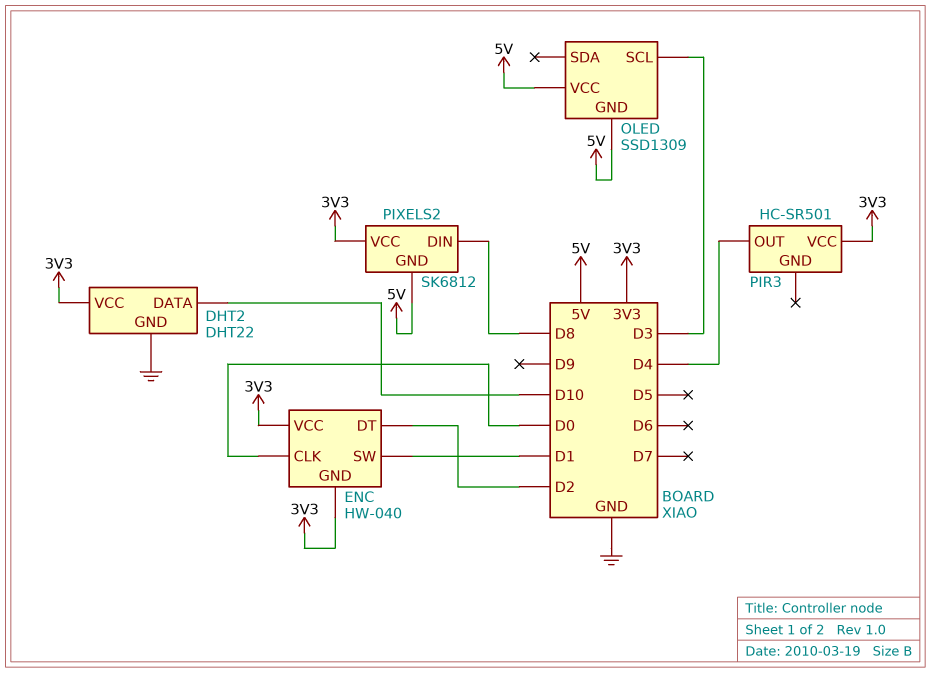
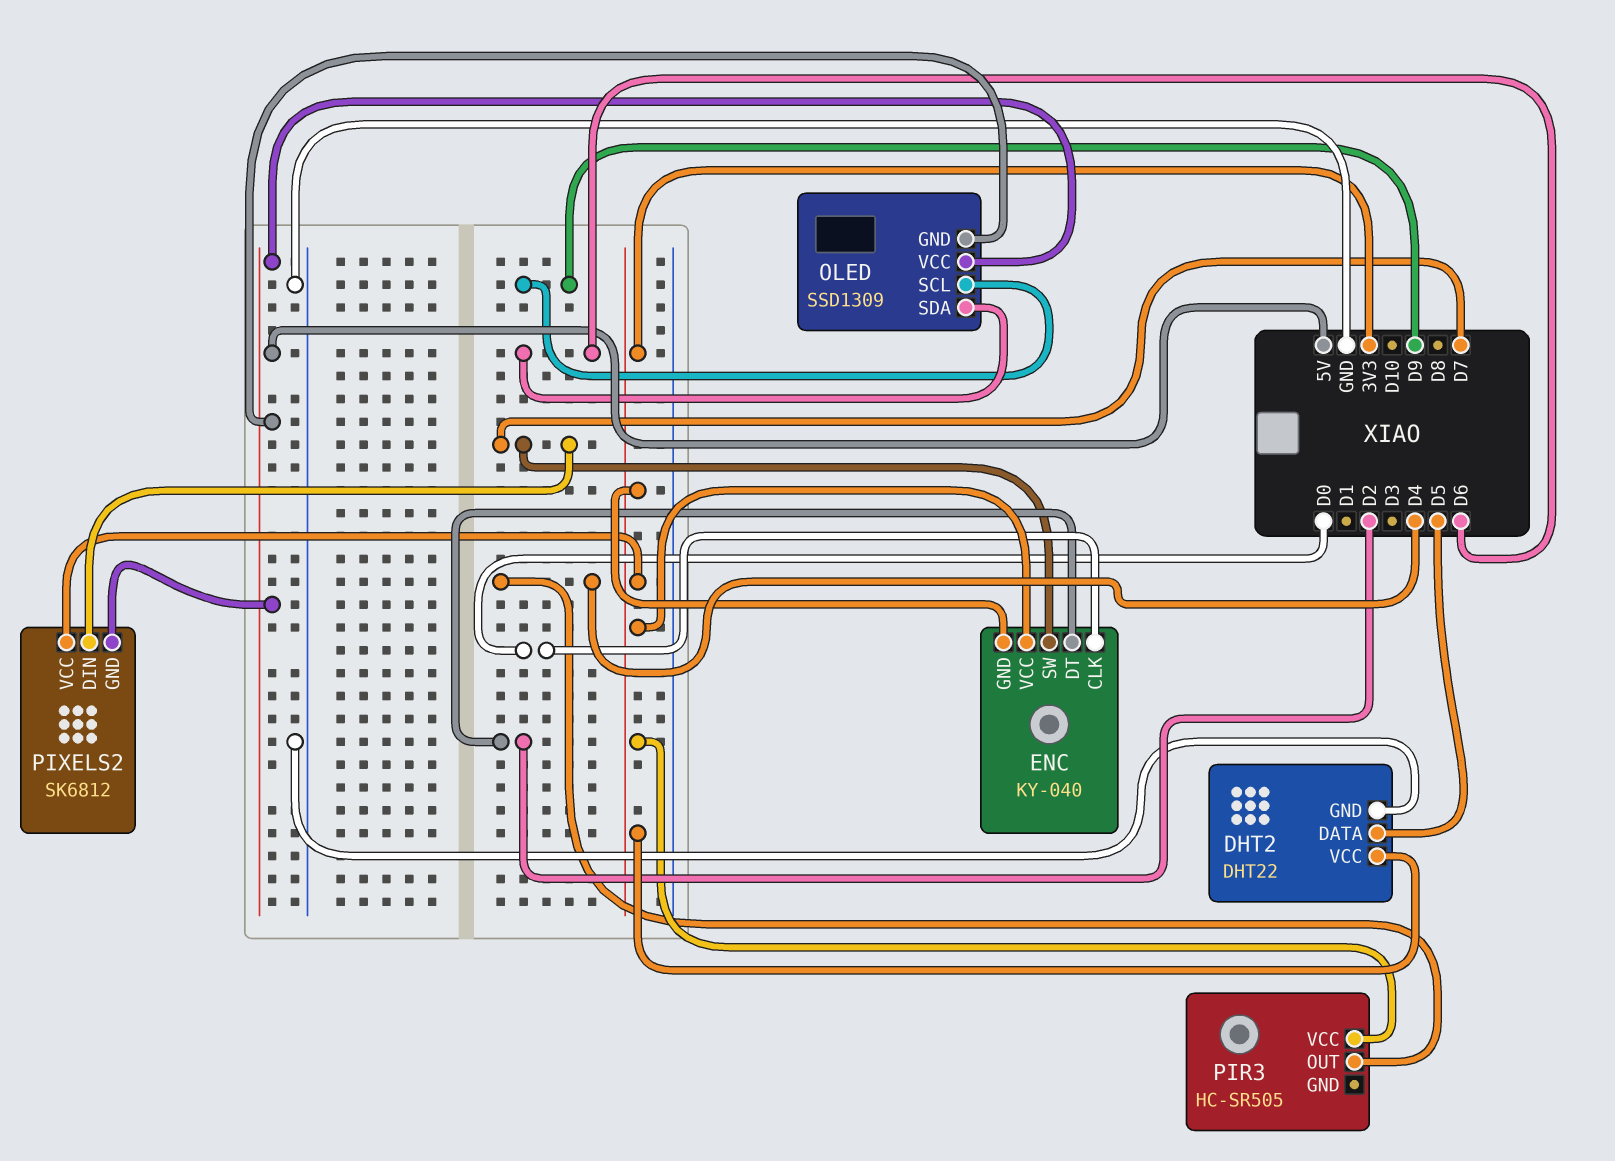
DHT2 pin DATA: D10 -> D5
ENC: HW-040 -> KY-040
ENC pin SW: D1 -> D7
OLED pin SCL: D3 -> D9
OLED pin SDA: none -> D6
PIR3: HC-SR501 -> HC-SR505
PIXELS2 pin DIN: D8 -> D7

